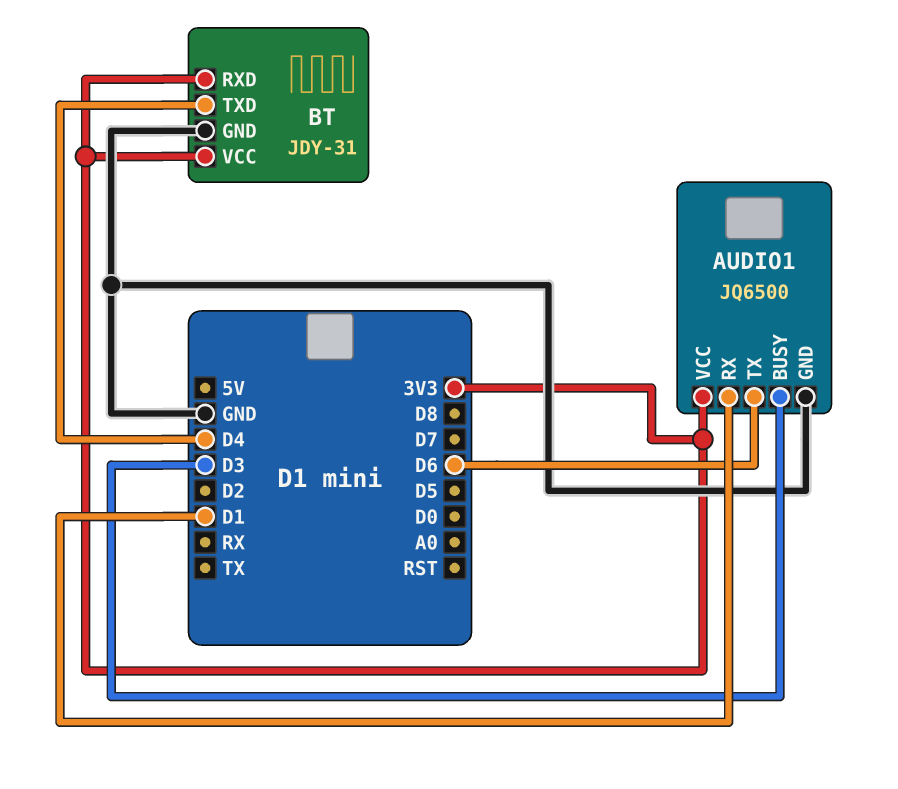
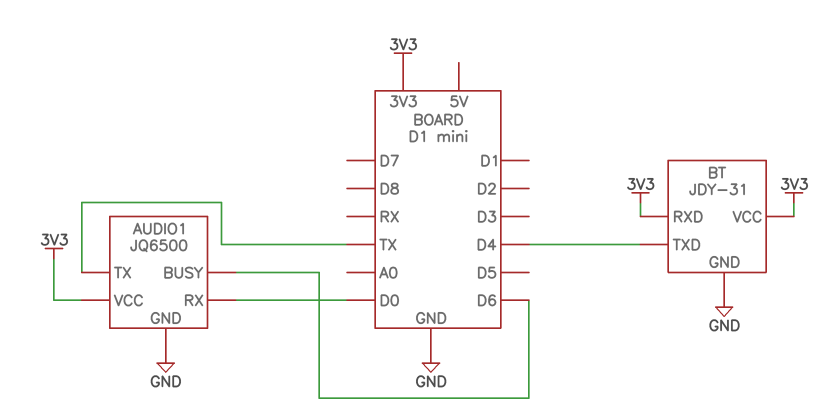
AUDIO1 pin BUSY: D3 -> D6
AUDIO1 pin RX: D1 -> D0
AUDIO1 pin TX: D6 -> TX

